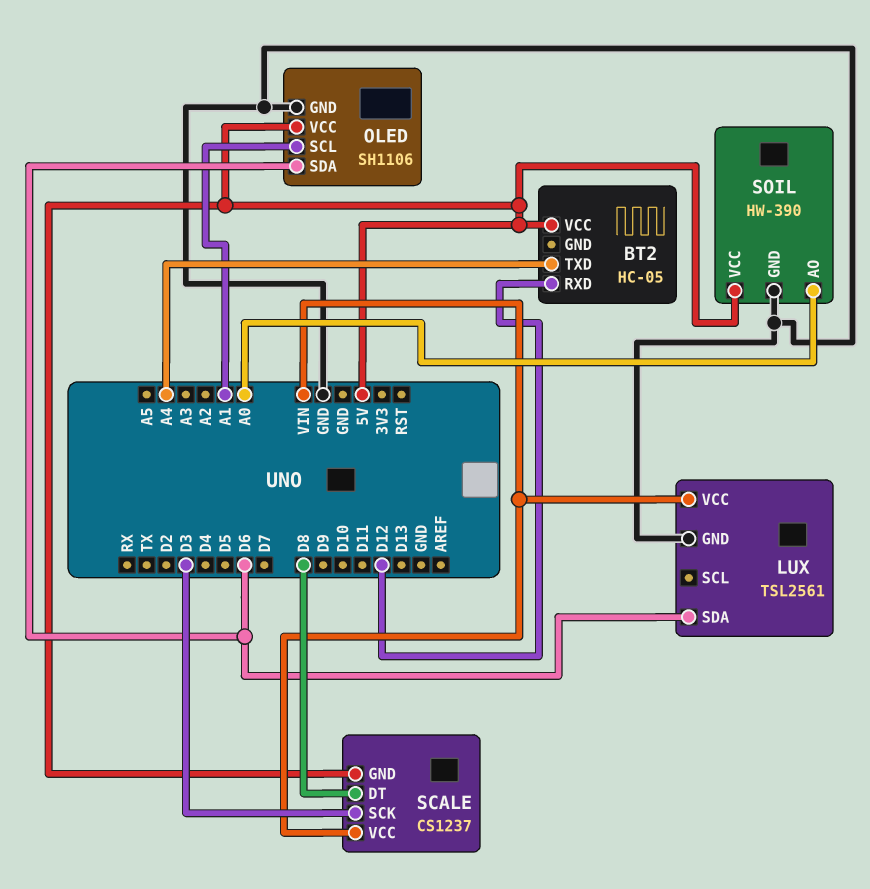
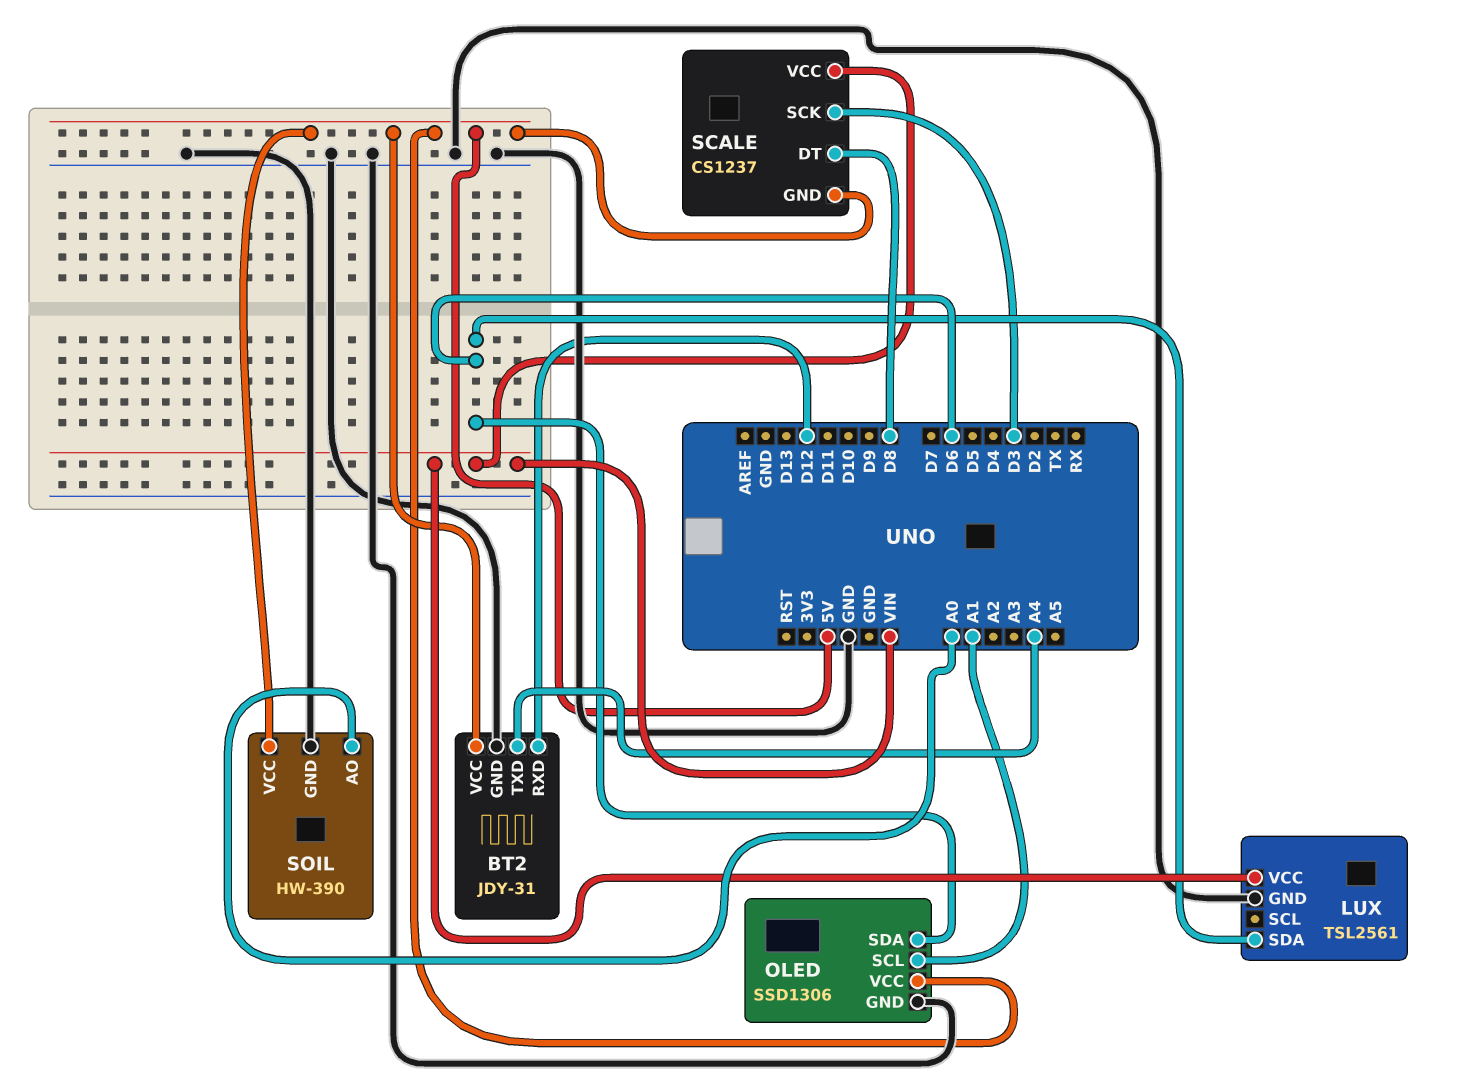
BT2: HC-05 -> JDY-31
BT2 pin GND: none -> GND
OLED: SH1106 -> SSD1306

